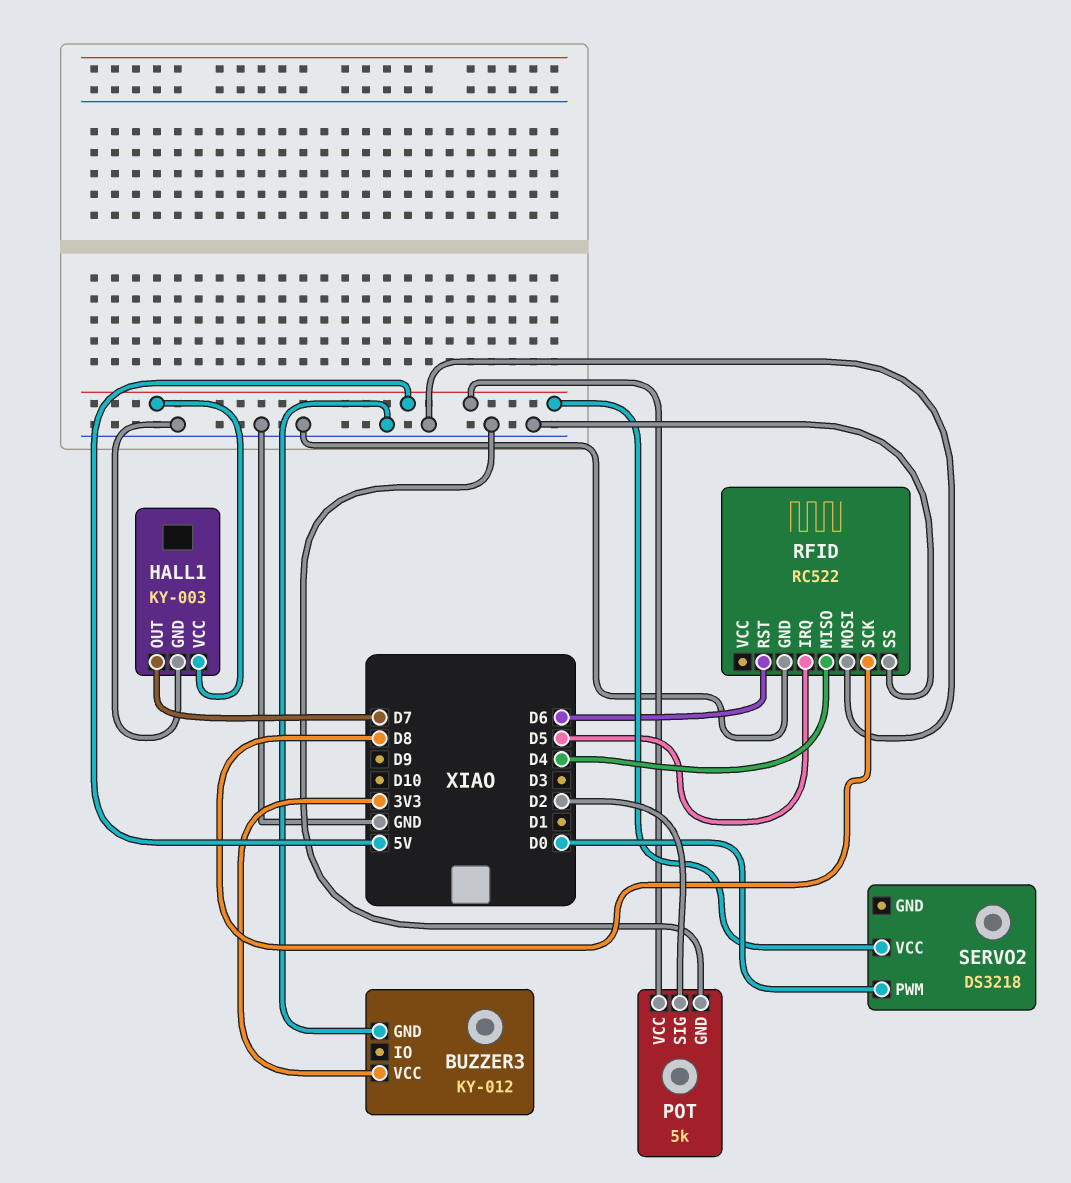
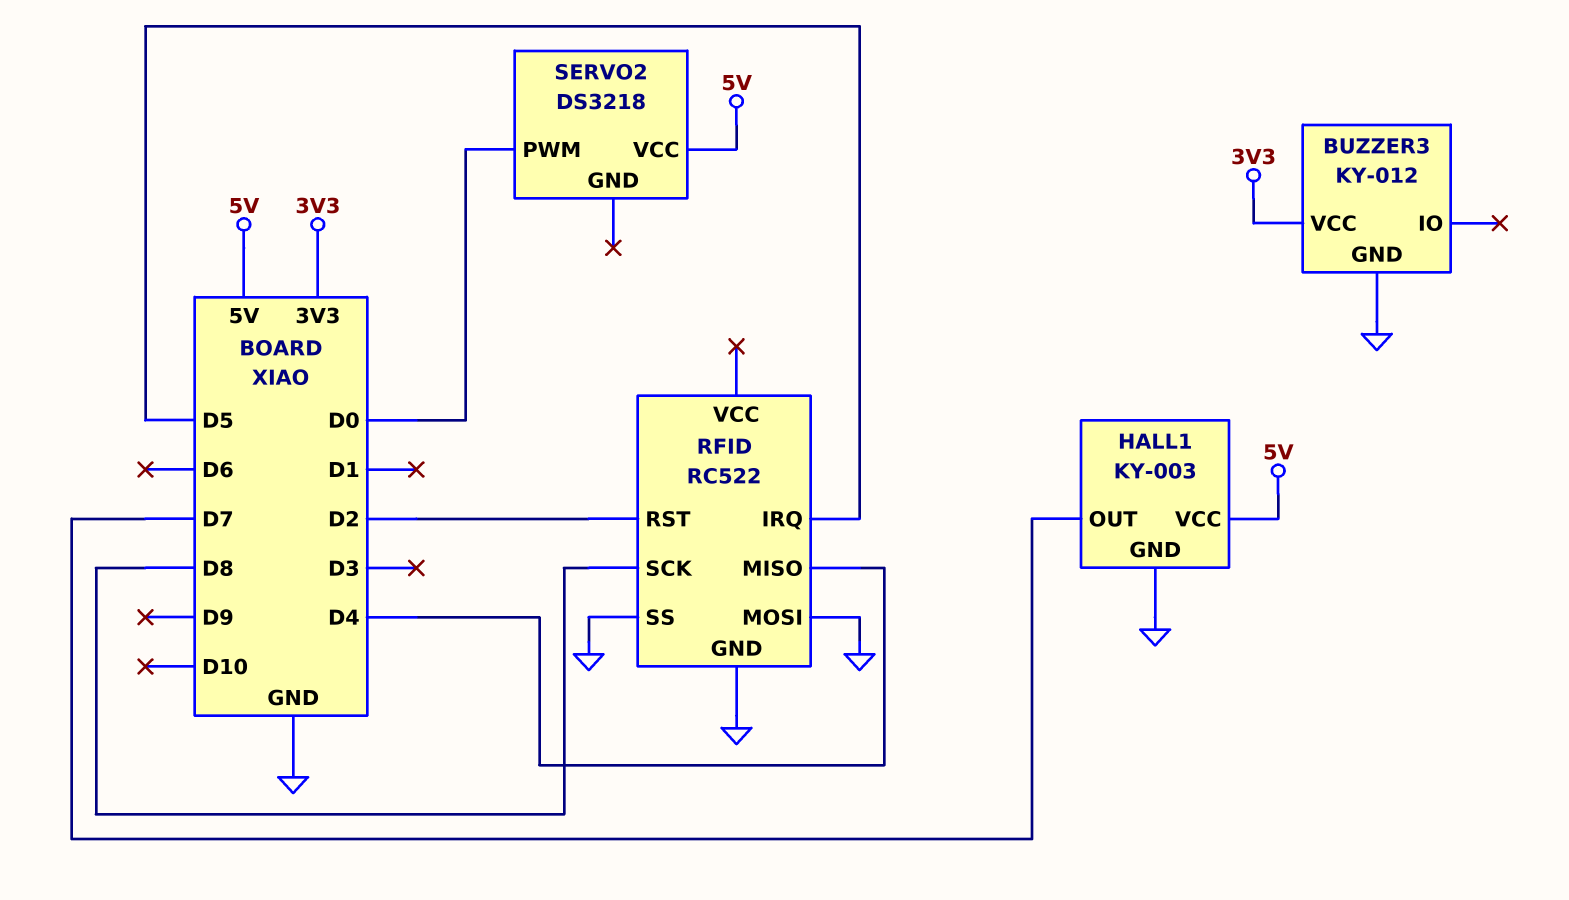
POT: 5k -> none
POT pin GND: GND -> none
POT pin SIG: D2 -> none
POT pin VCC: 5V -> none
RFID pin RST: D6 -> D2

